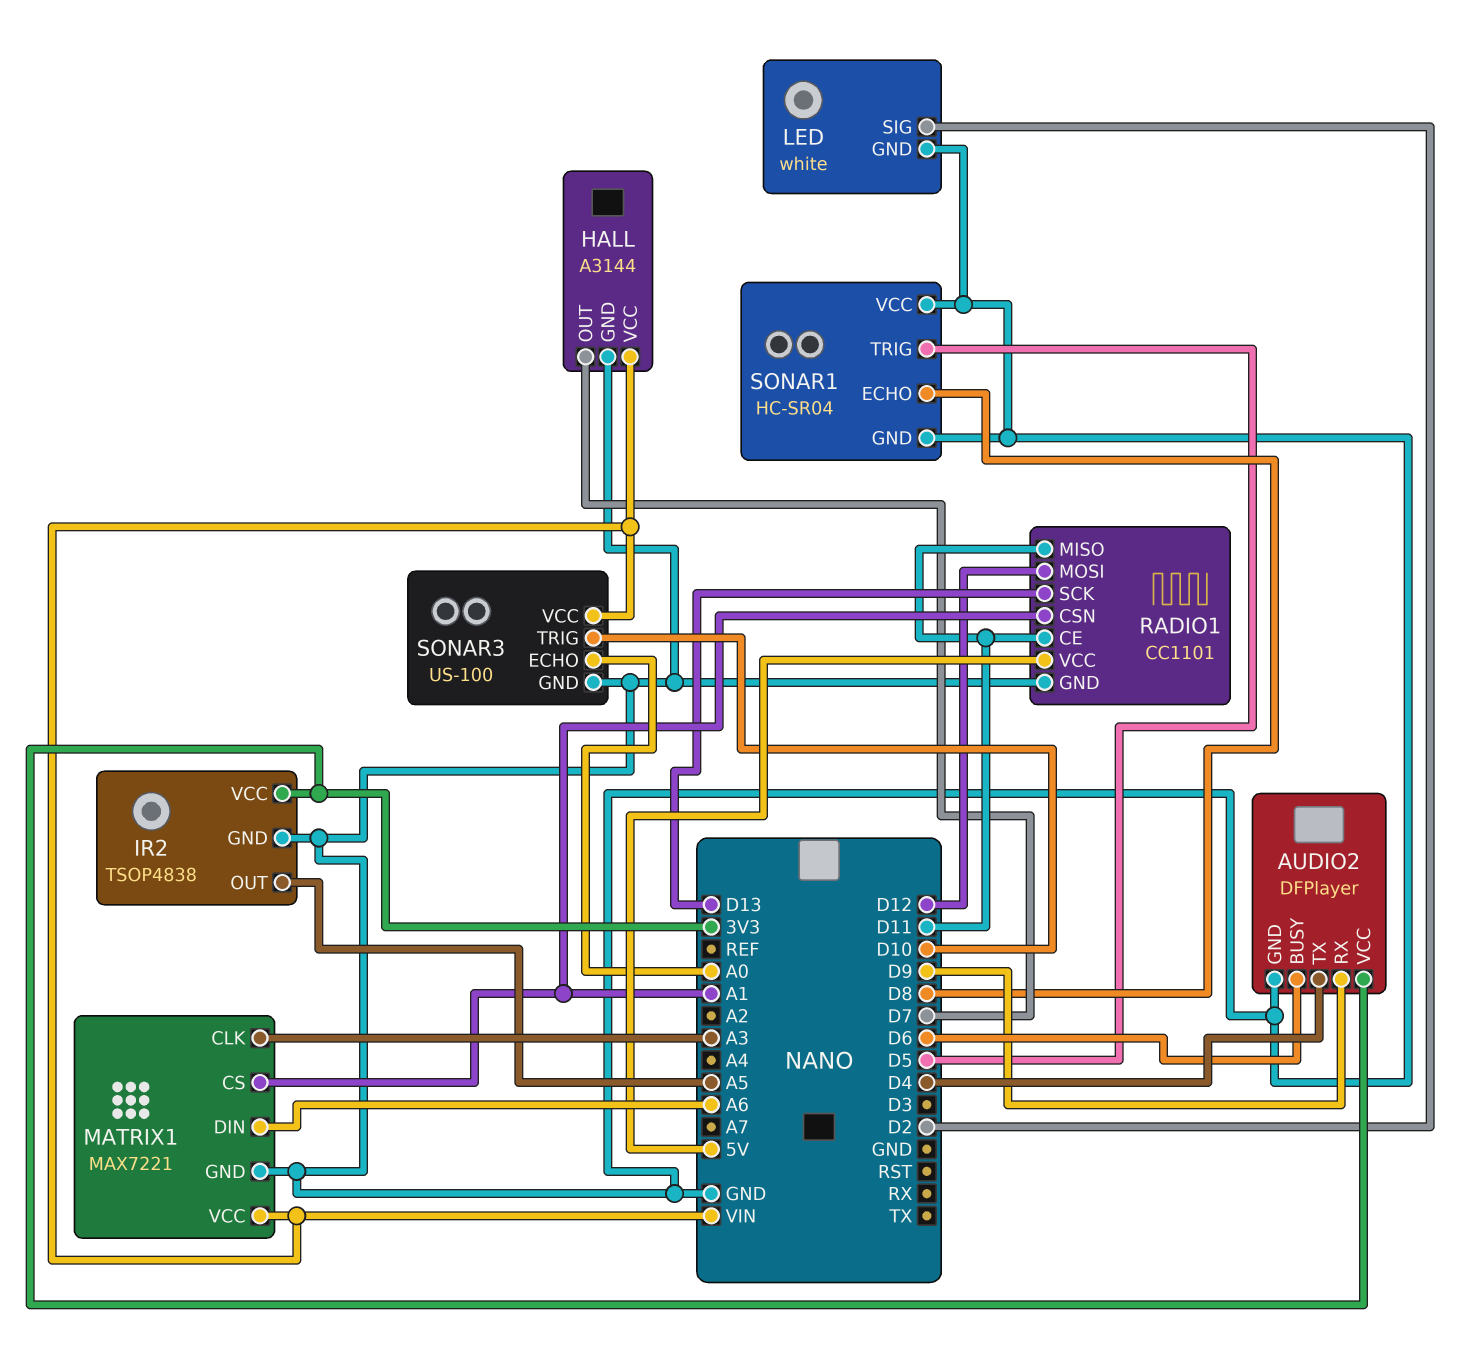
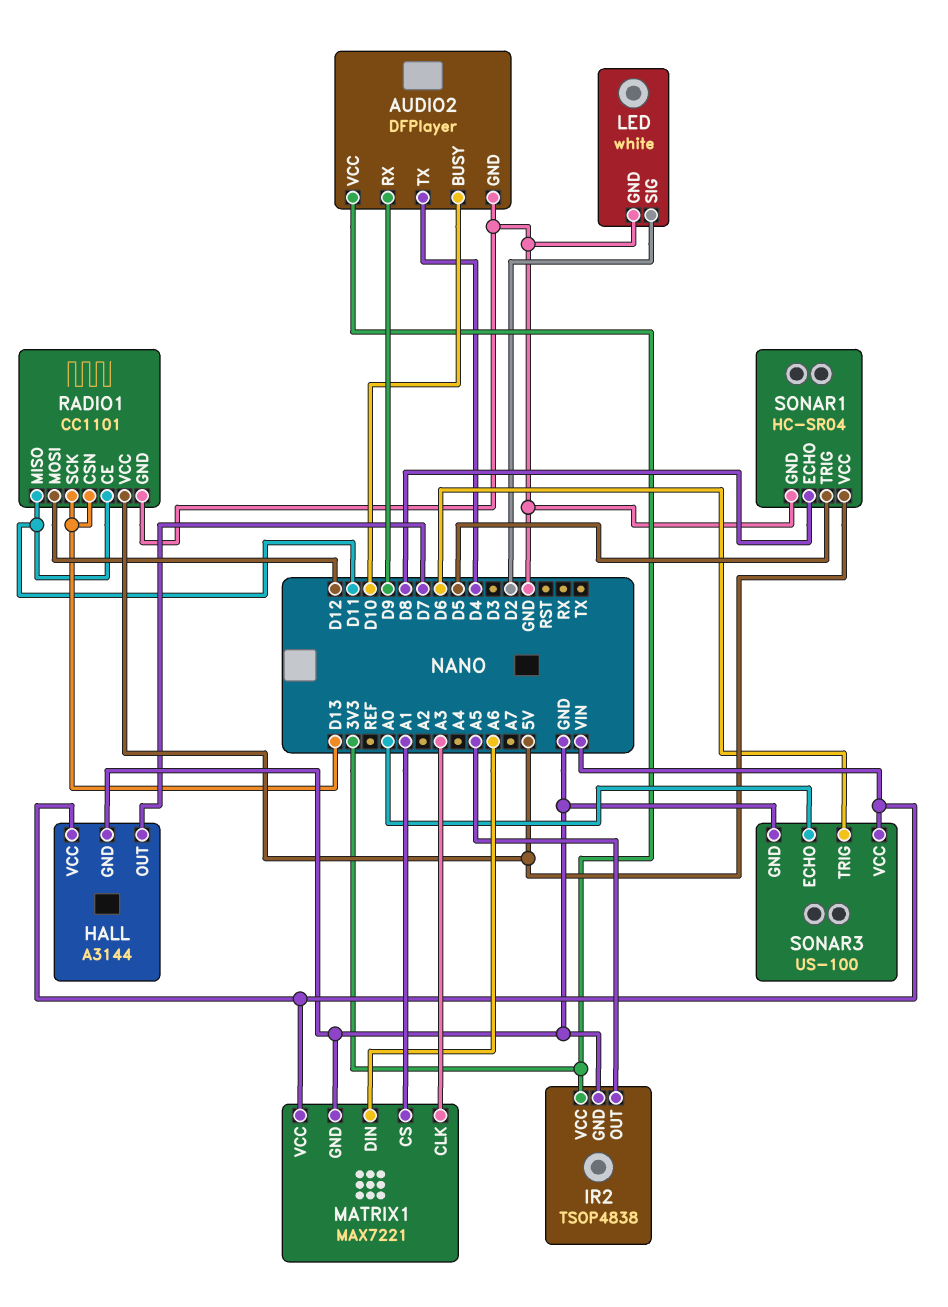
AUDIO2 pin BUSY: D6 -> D10
RADIO1 pin CSN: A1 -> D13
SONAR1 pin VCC: GND -> 5V
SONAR3 pin TRIG: D10 -> D6

